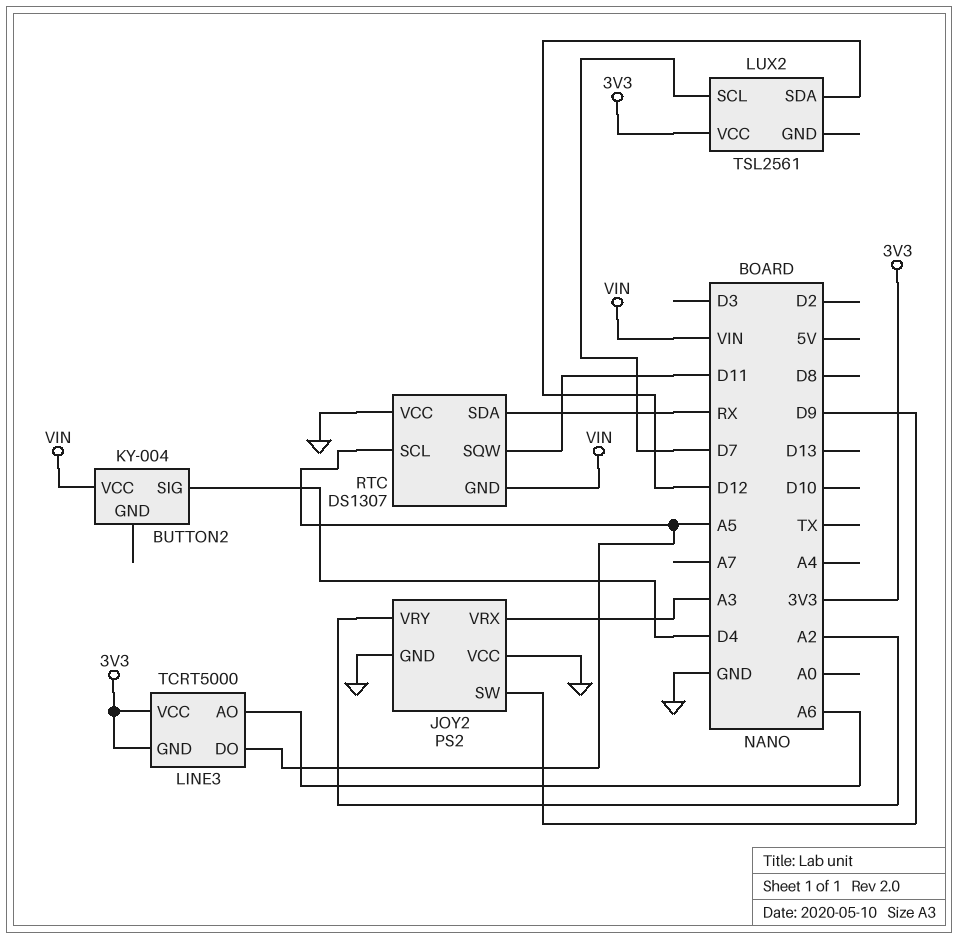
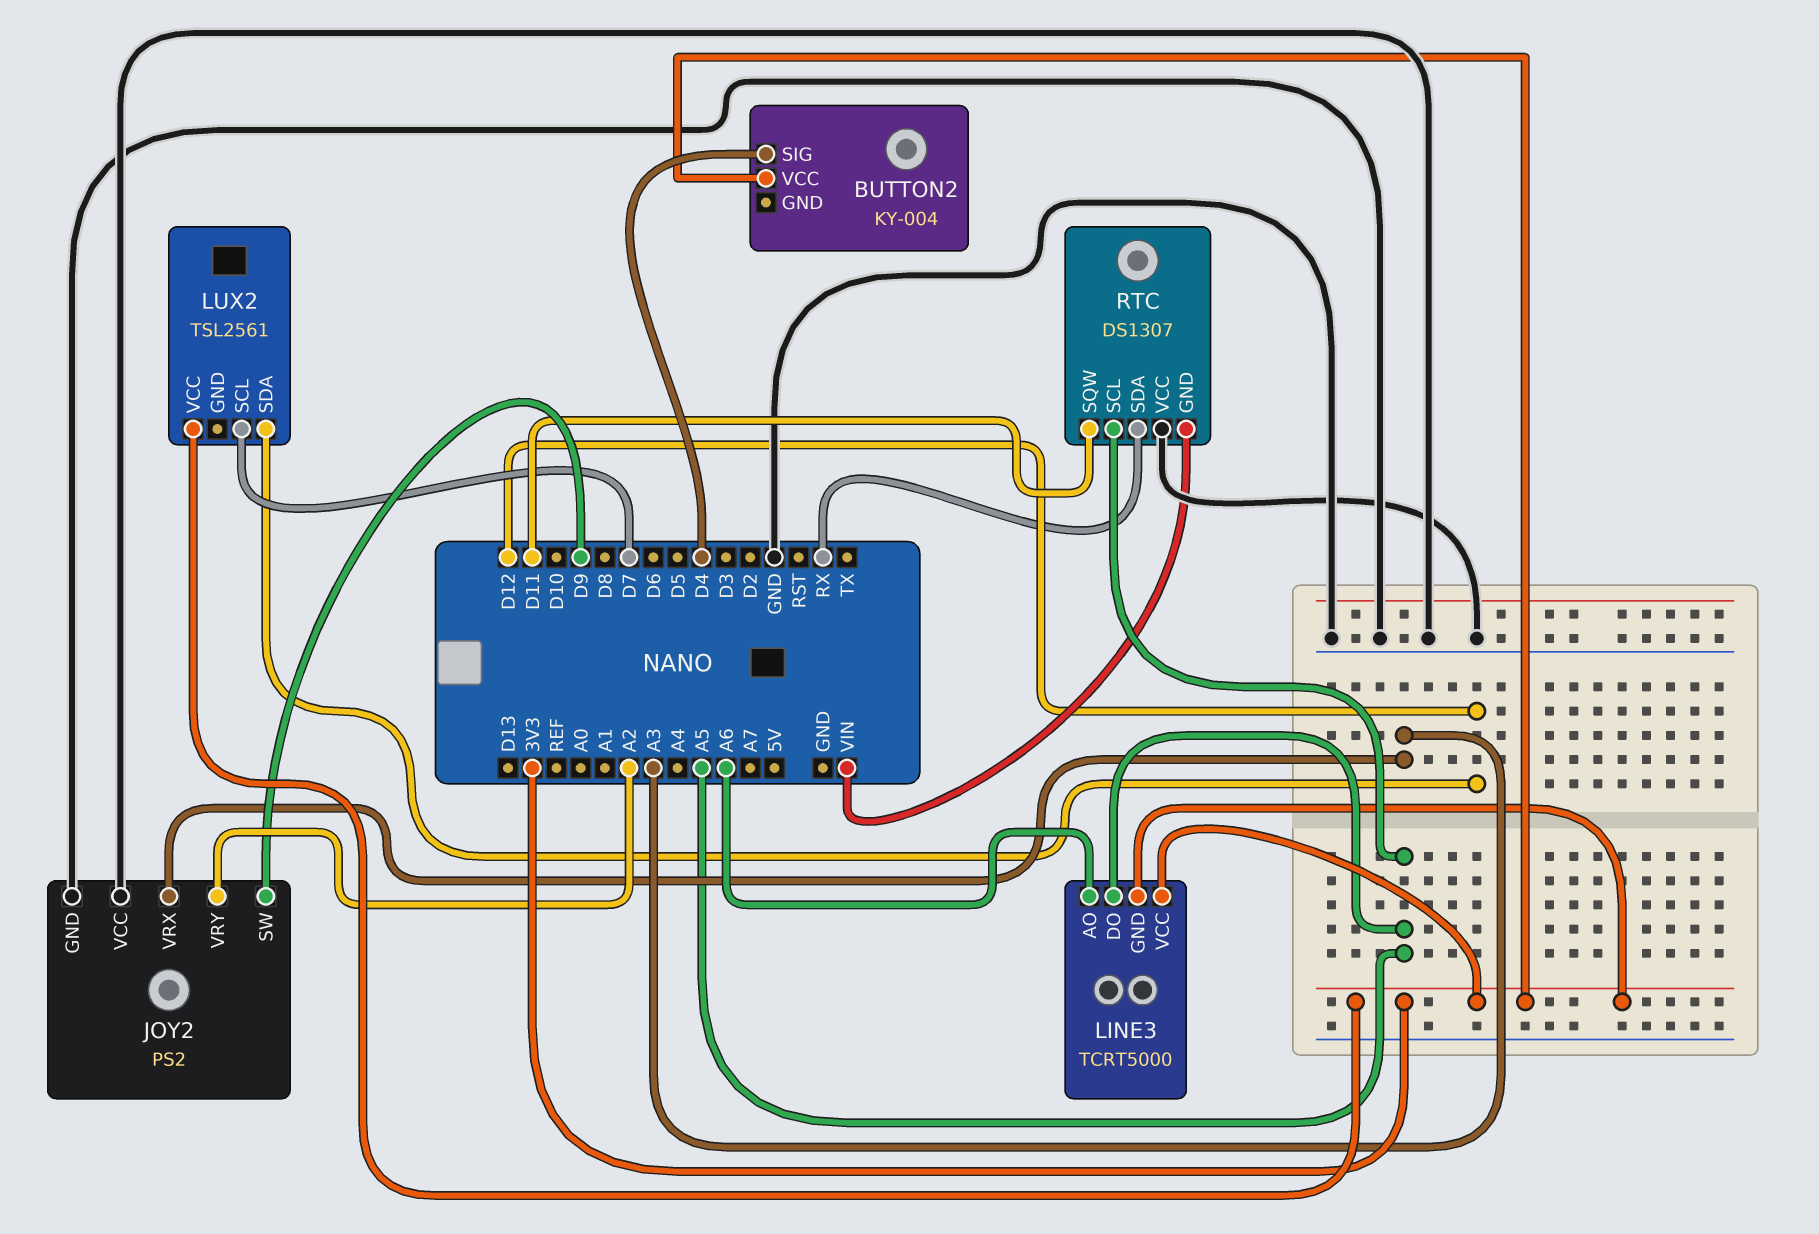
BUTTON2 pin VCC: VIN -> 3V3

